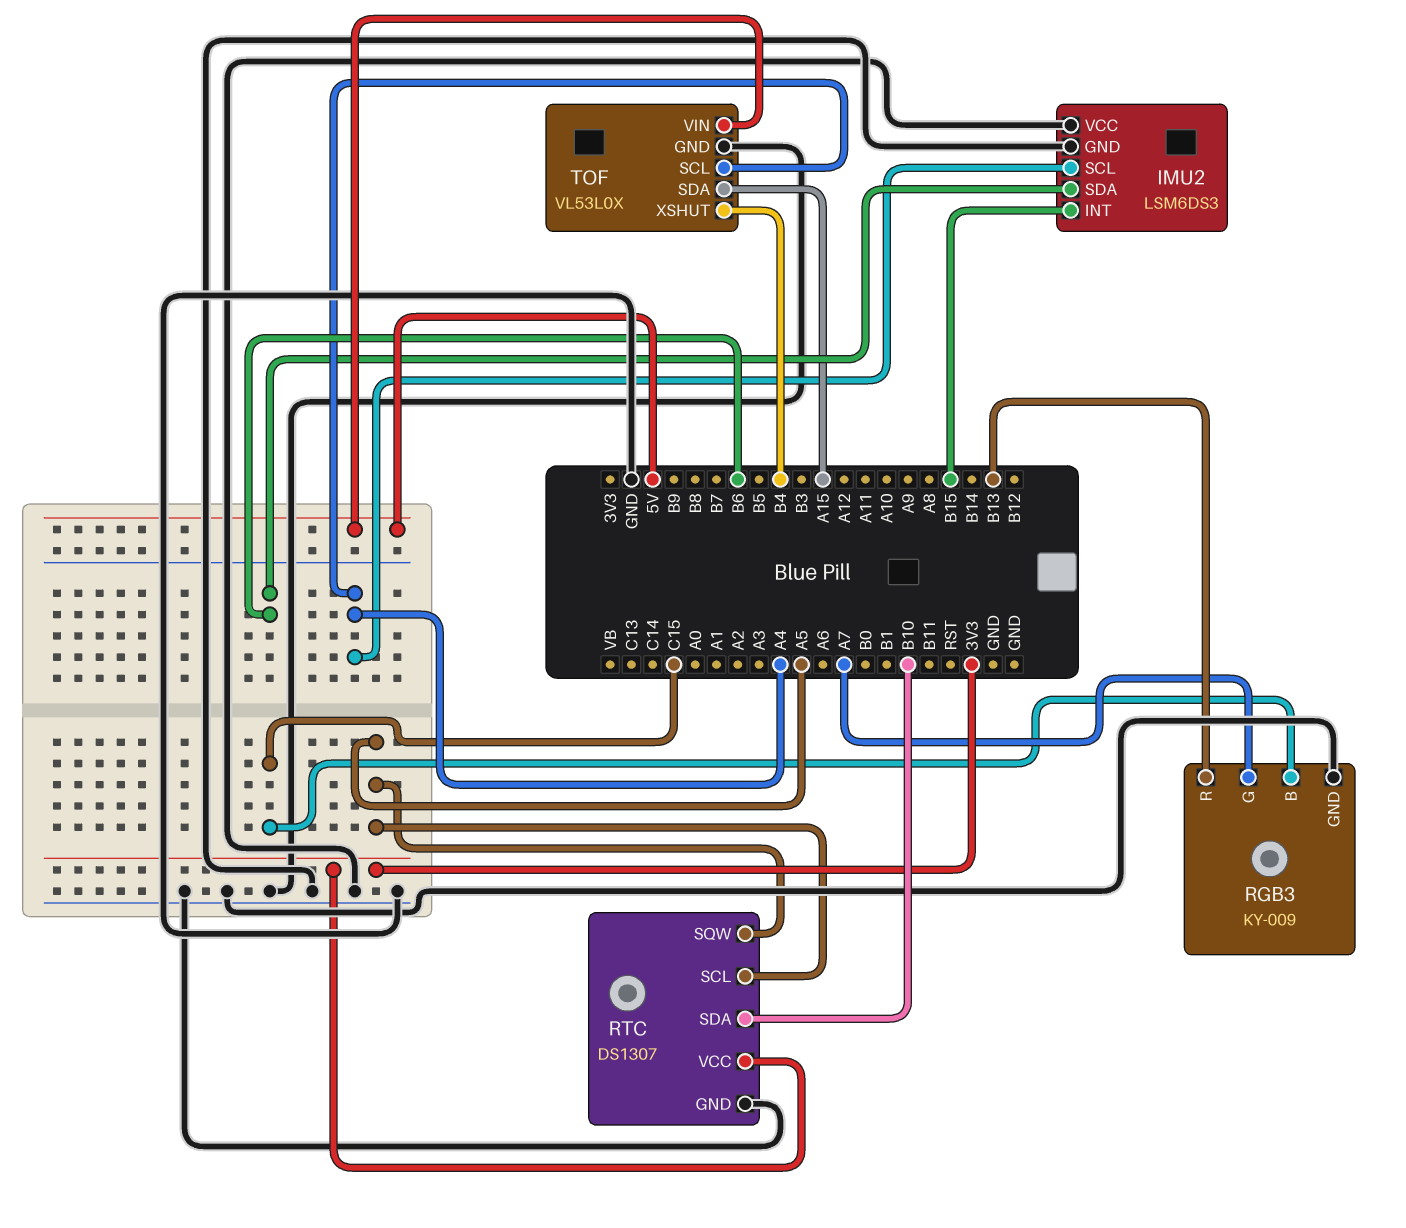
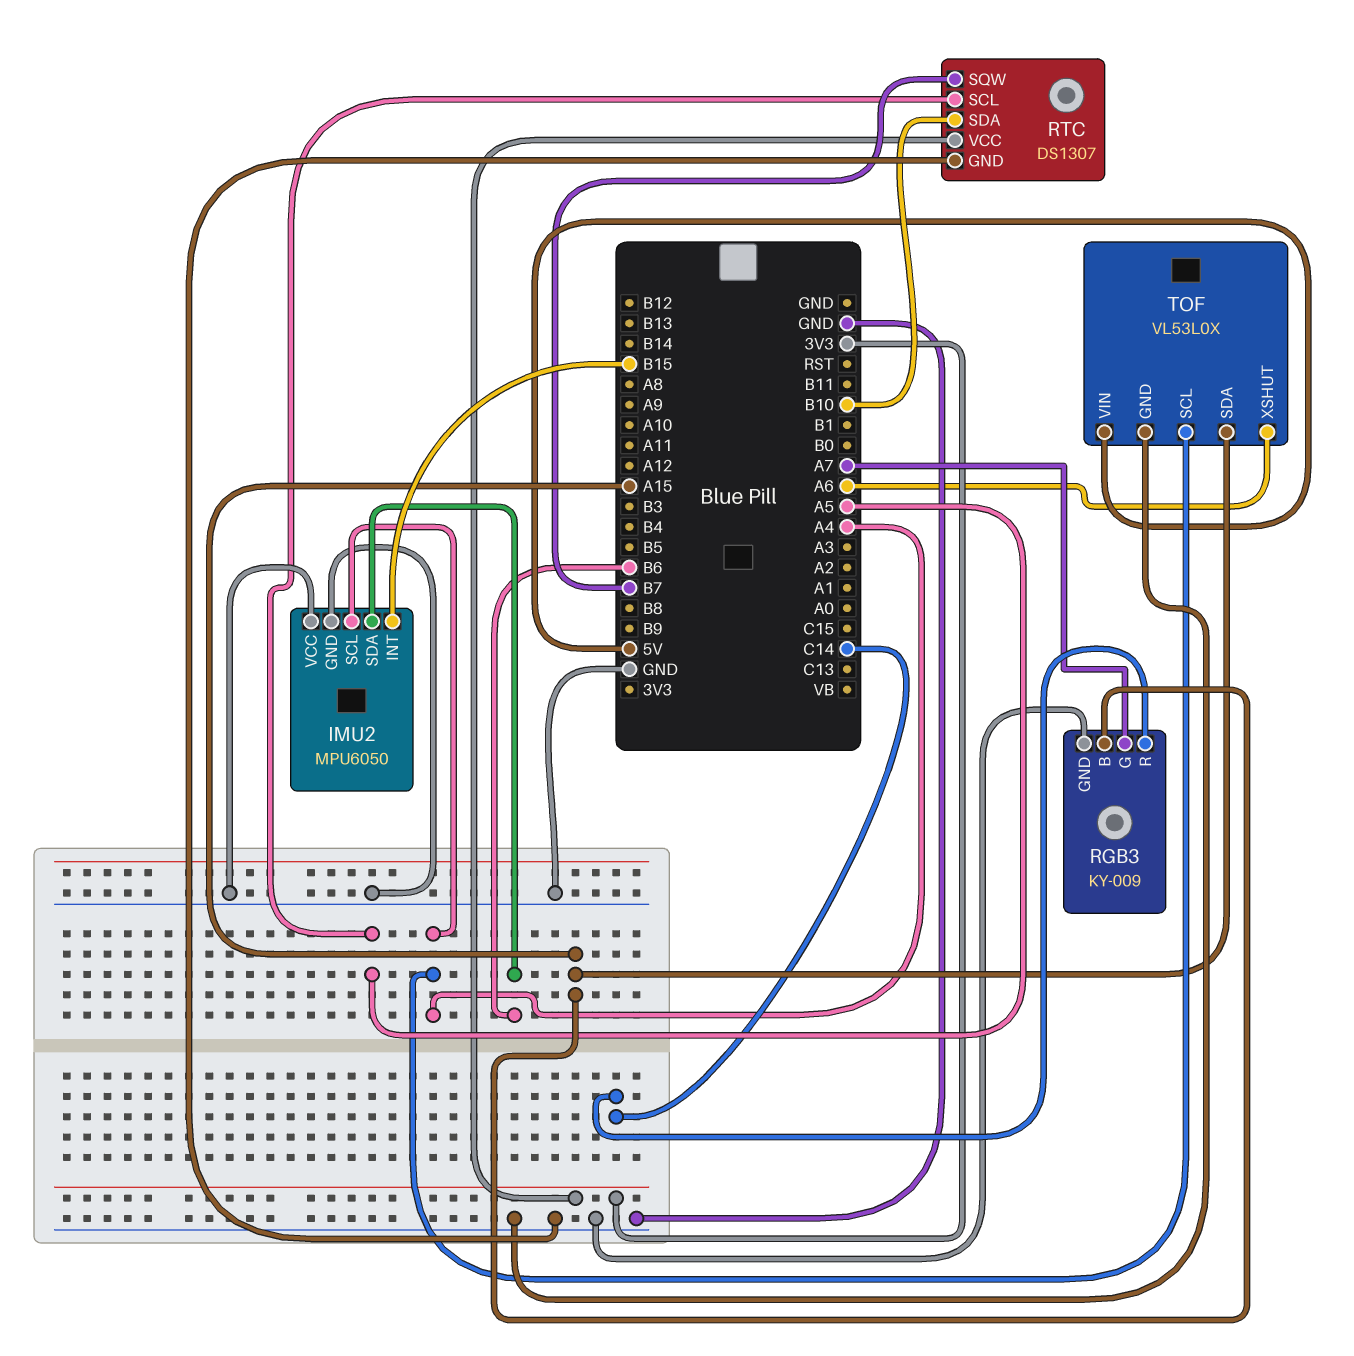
IMU2: LSM6DS3 -> MPU6050
RGB3 pin B: C15 -> A15
RGB3 pin R: B13 -> C14
RTC pin SQW: A5 -> B7
TOF pin XSHUT: B4 -> A6

